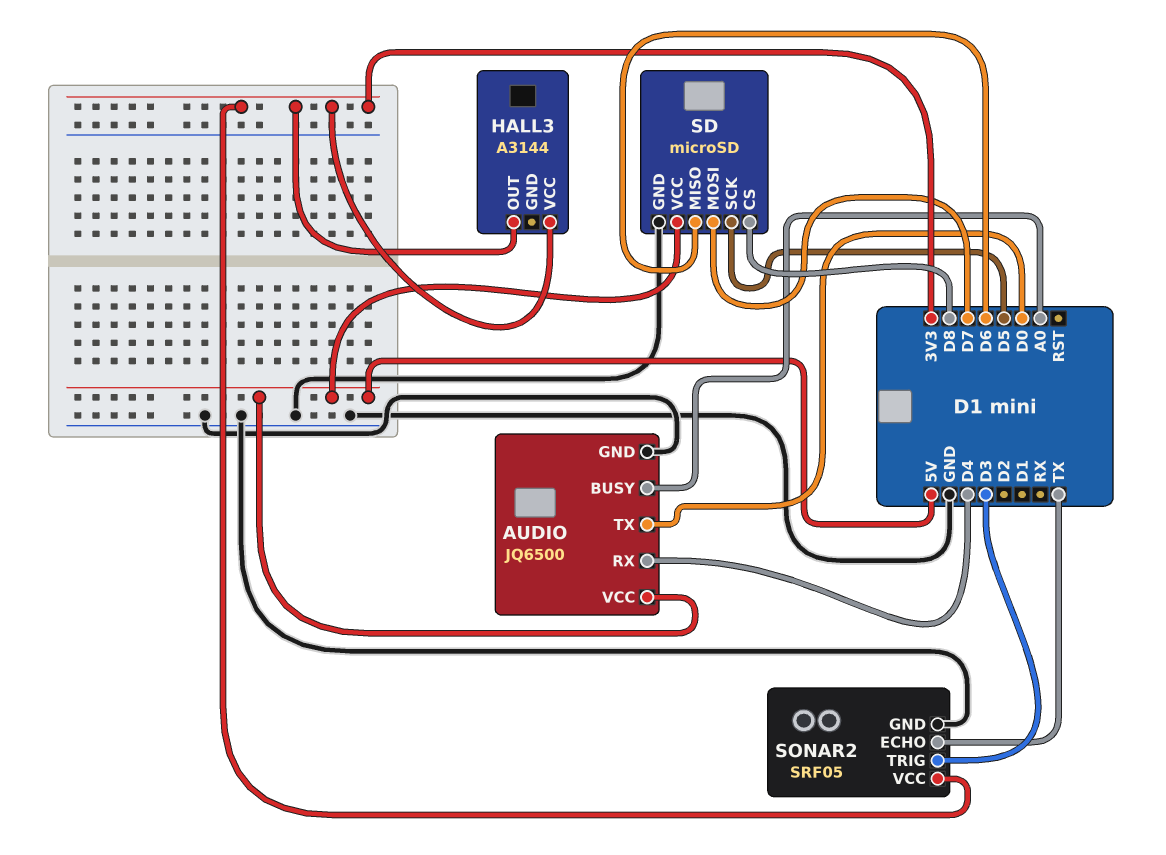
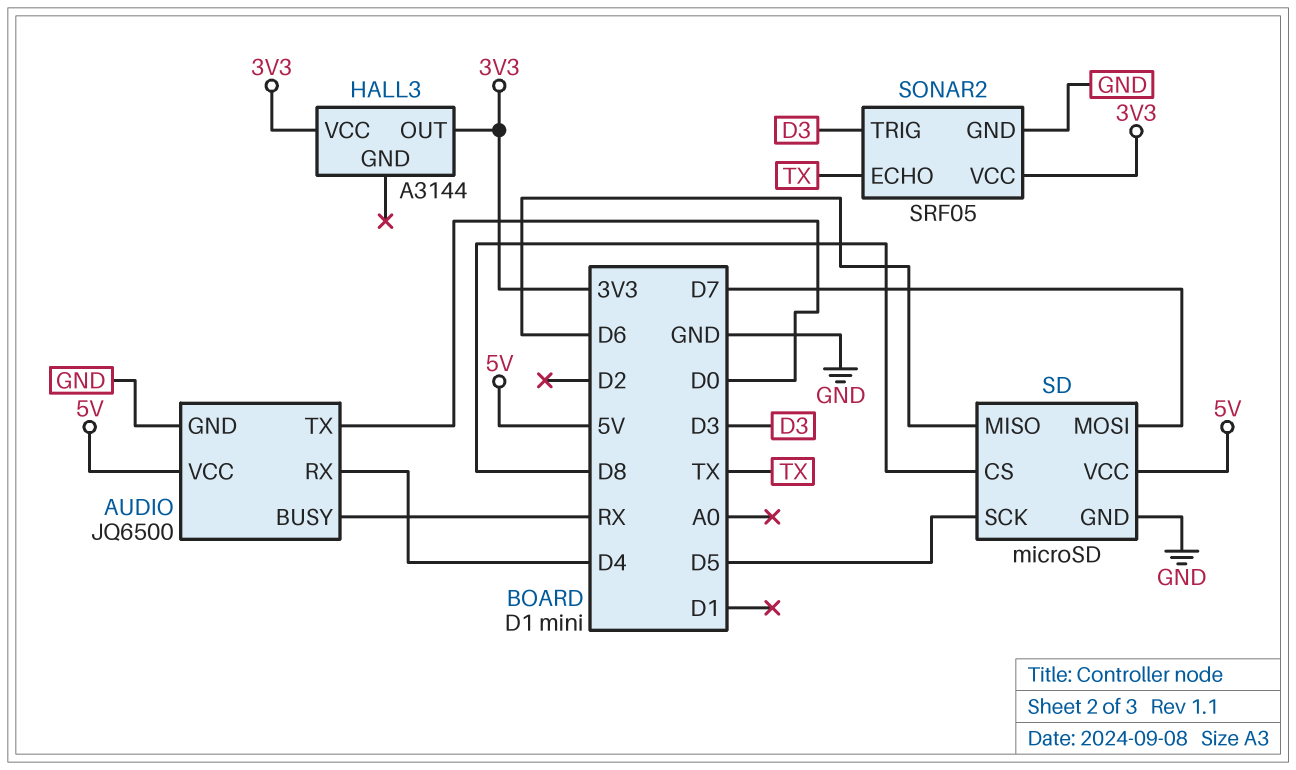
AUDIO pin BUSY: A0 -> RX

